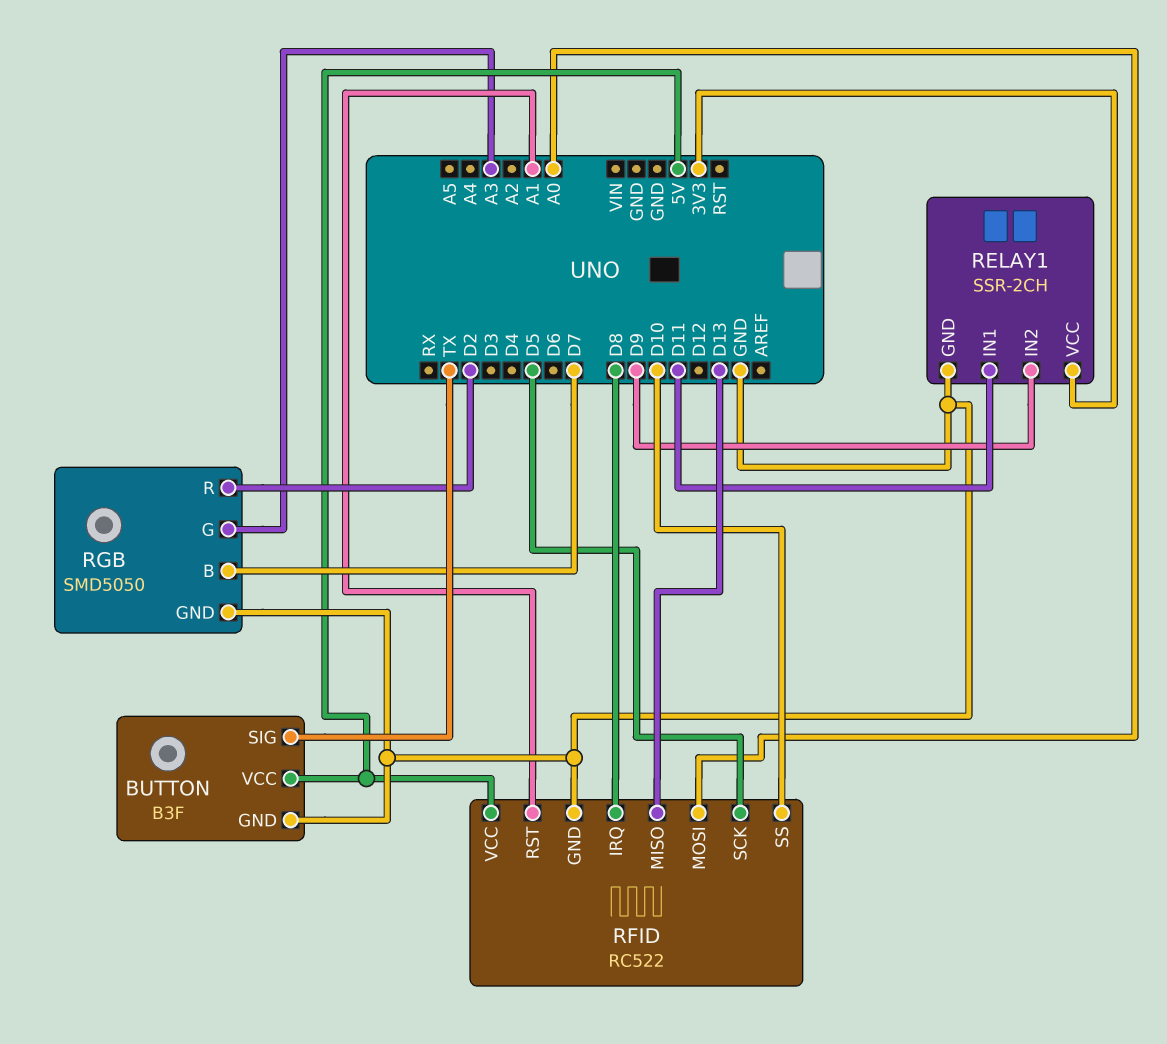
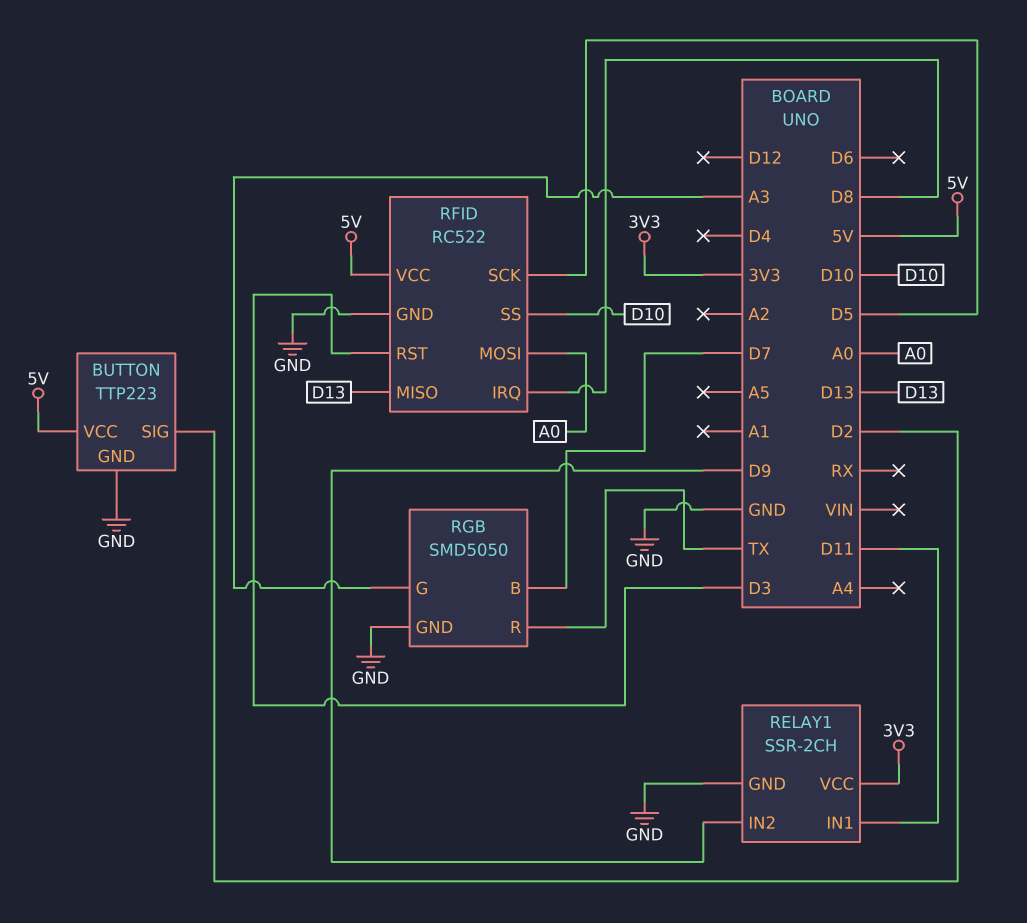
BUTTON: B3F -> TTP223
BUTTON pin SIG: TX -> D2
RFID pin RST: A1 -> D3
RGB pin R: D2 -> TX

